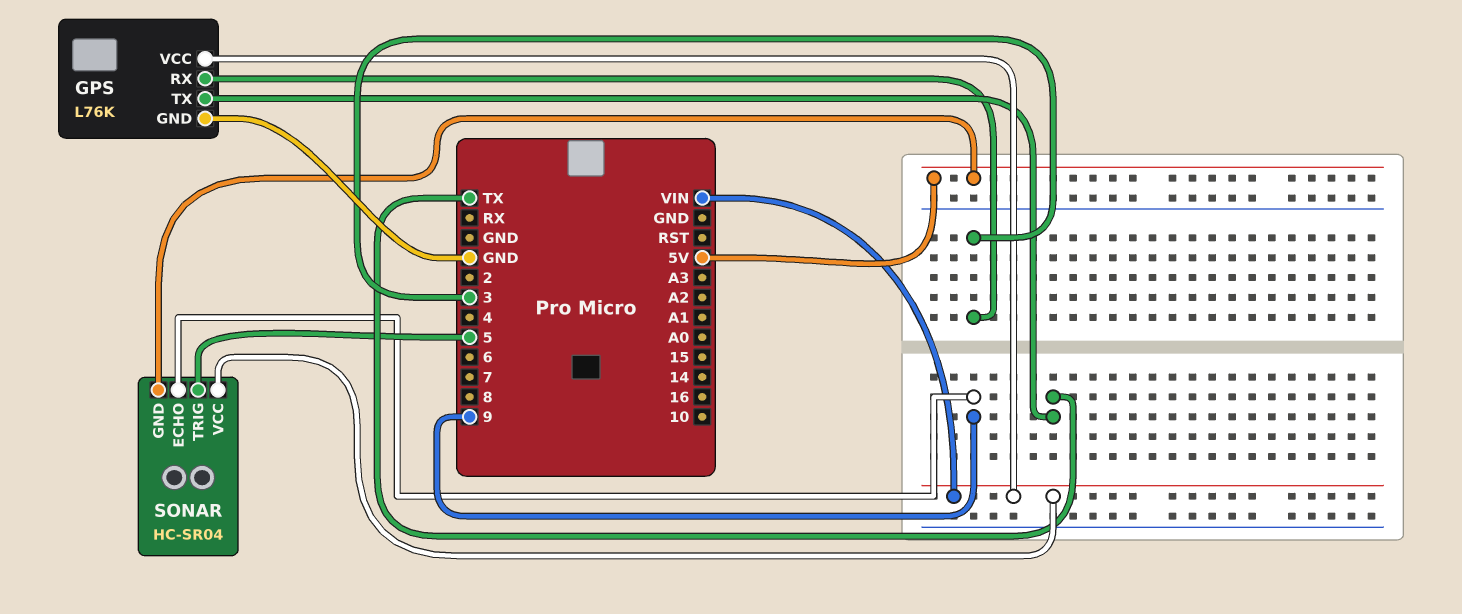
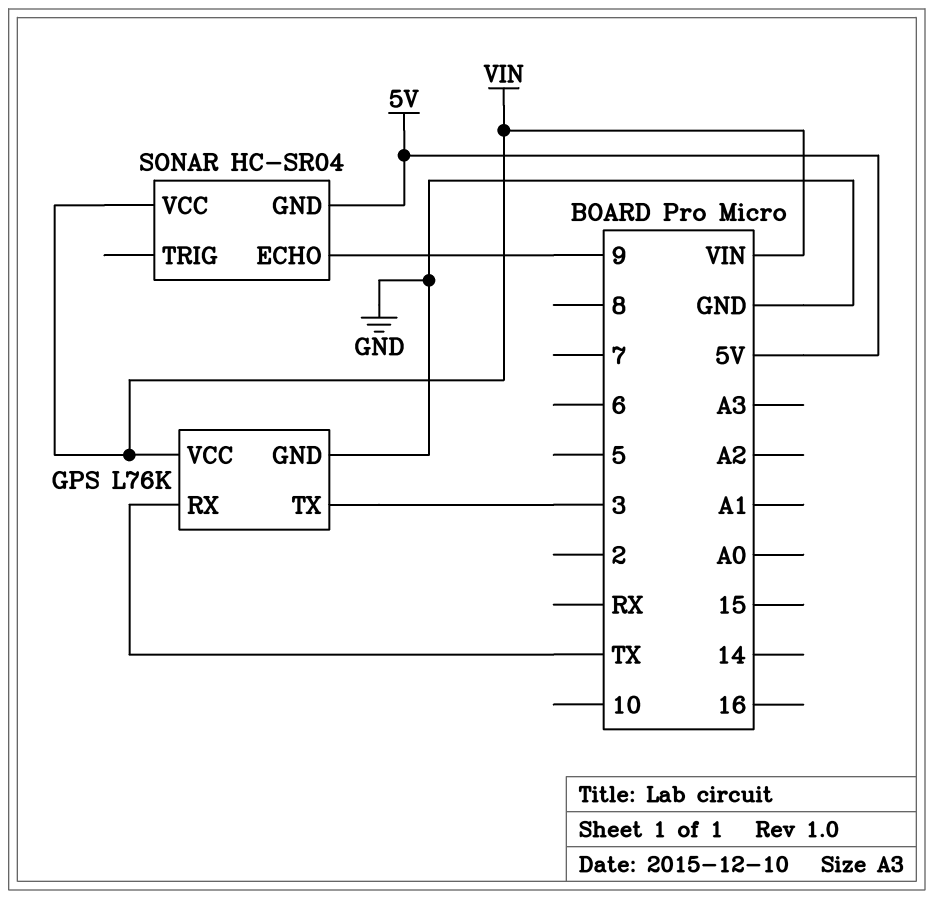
GPS pin RX: 3 -> TX
GPS pin TX: TX -> 3
SONAR pin TRIG: 5 -> none

